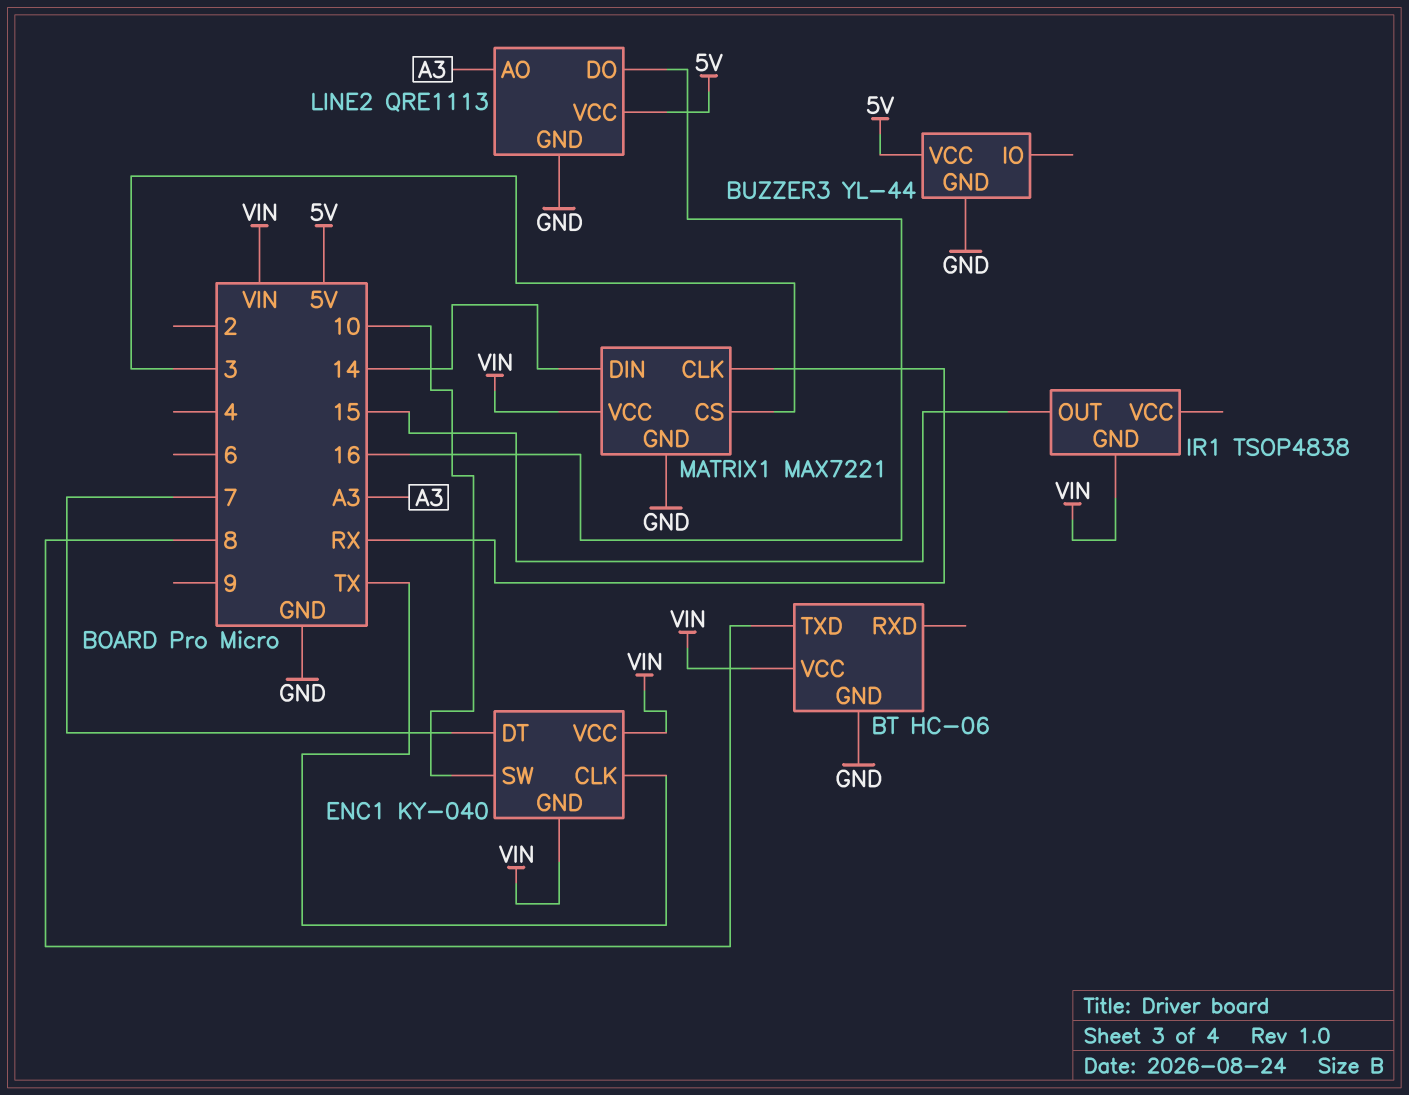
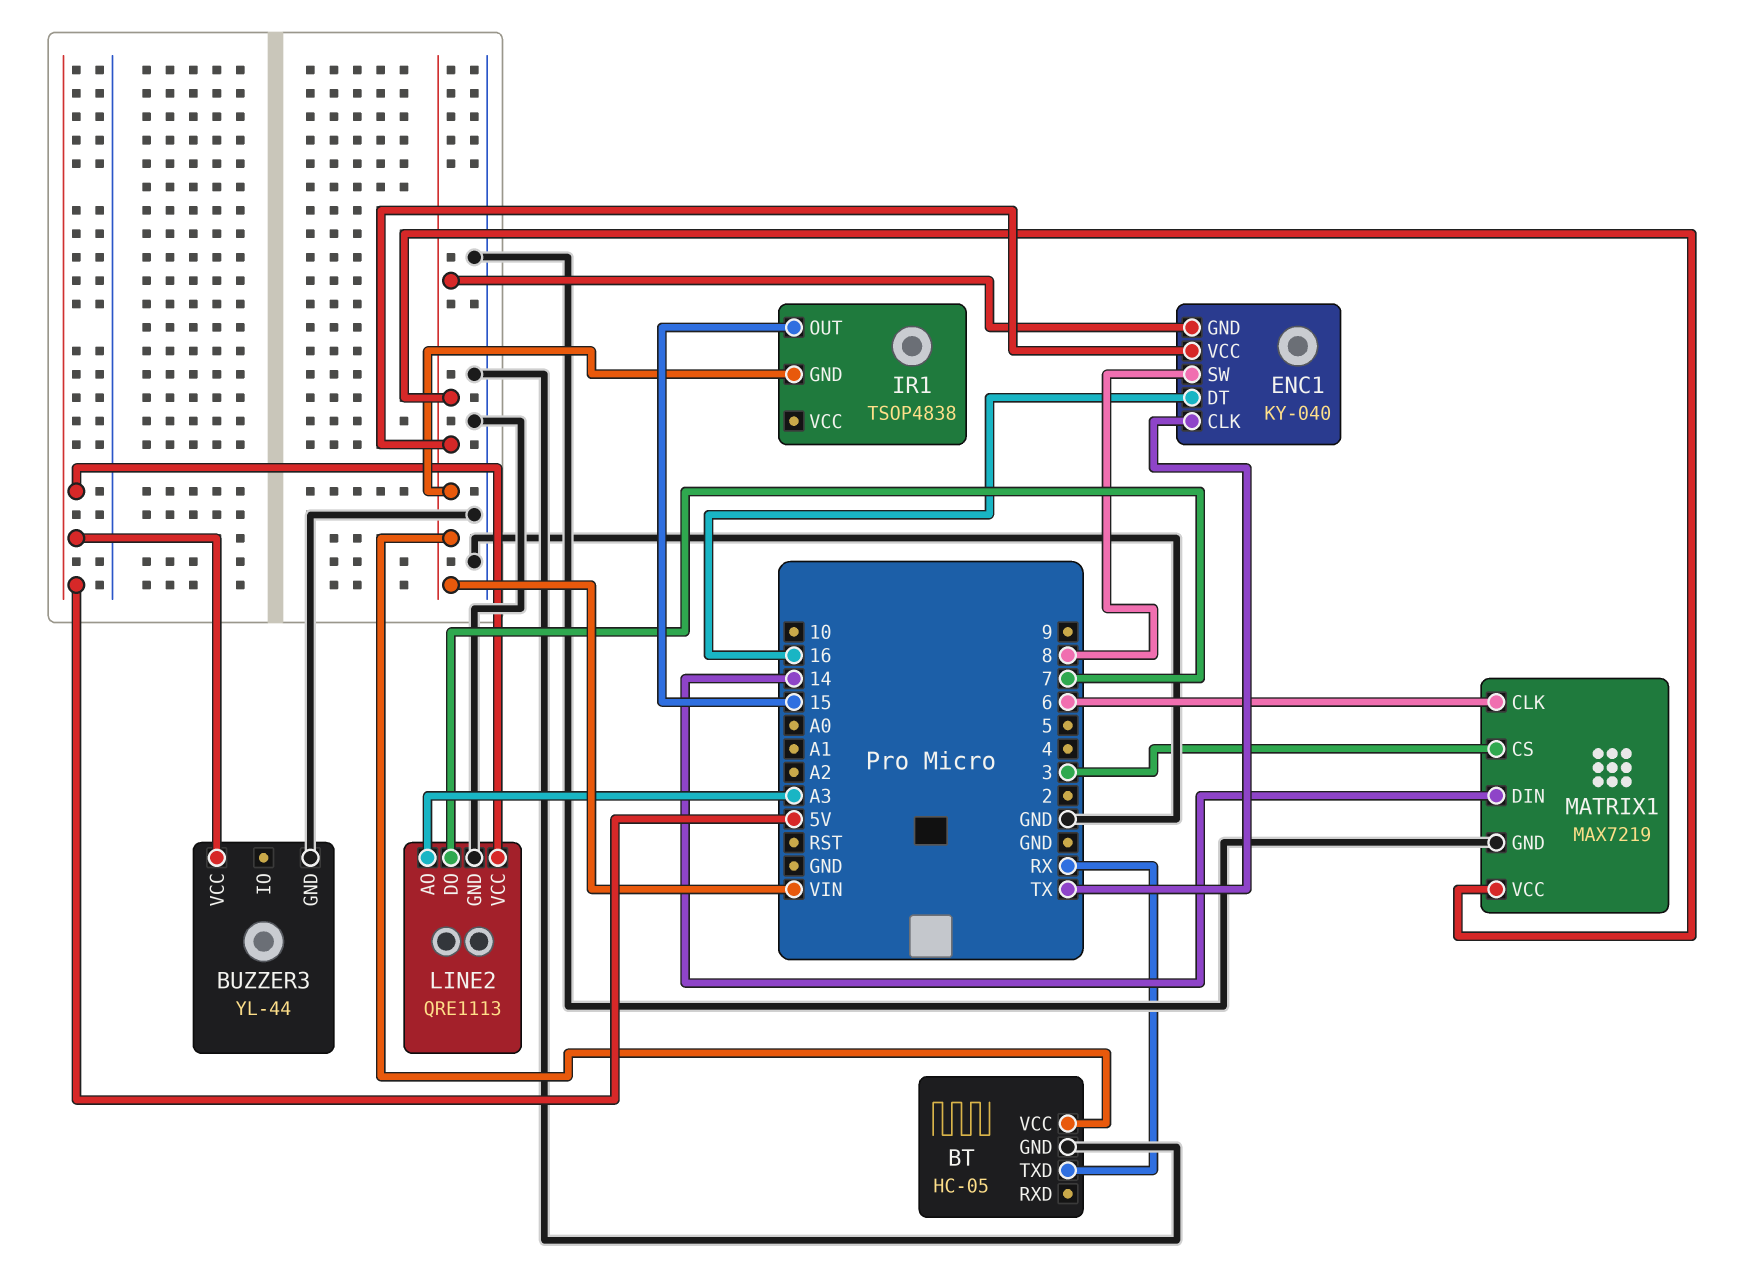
BT: HC-06 -> HC-05
BT pin TXD: 8 -> RX
ENC1 pin DT: 7 -> 16
ENC1 pin SW: 10 -> 8
LINE2 pin DO: 16 -> 7
MATRIX1: MAX7221 -> MAX7219
MATRIX1 pin CLK: RX -> 6

